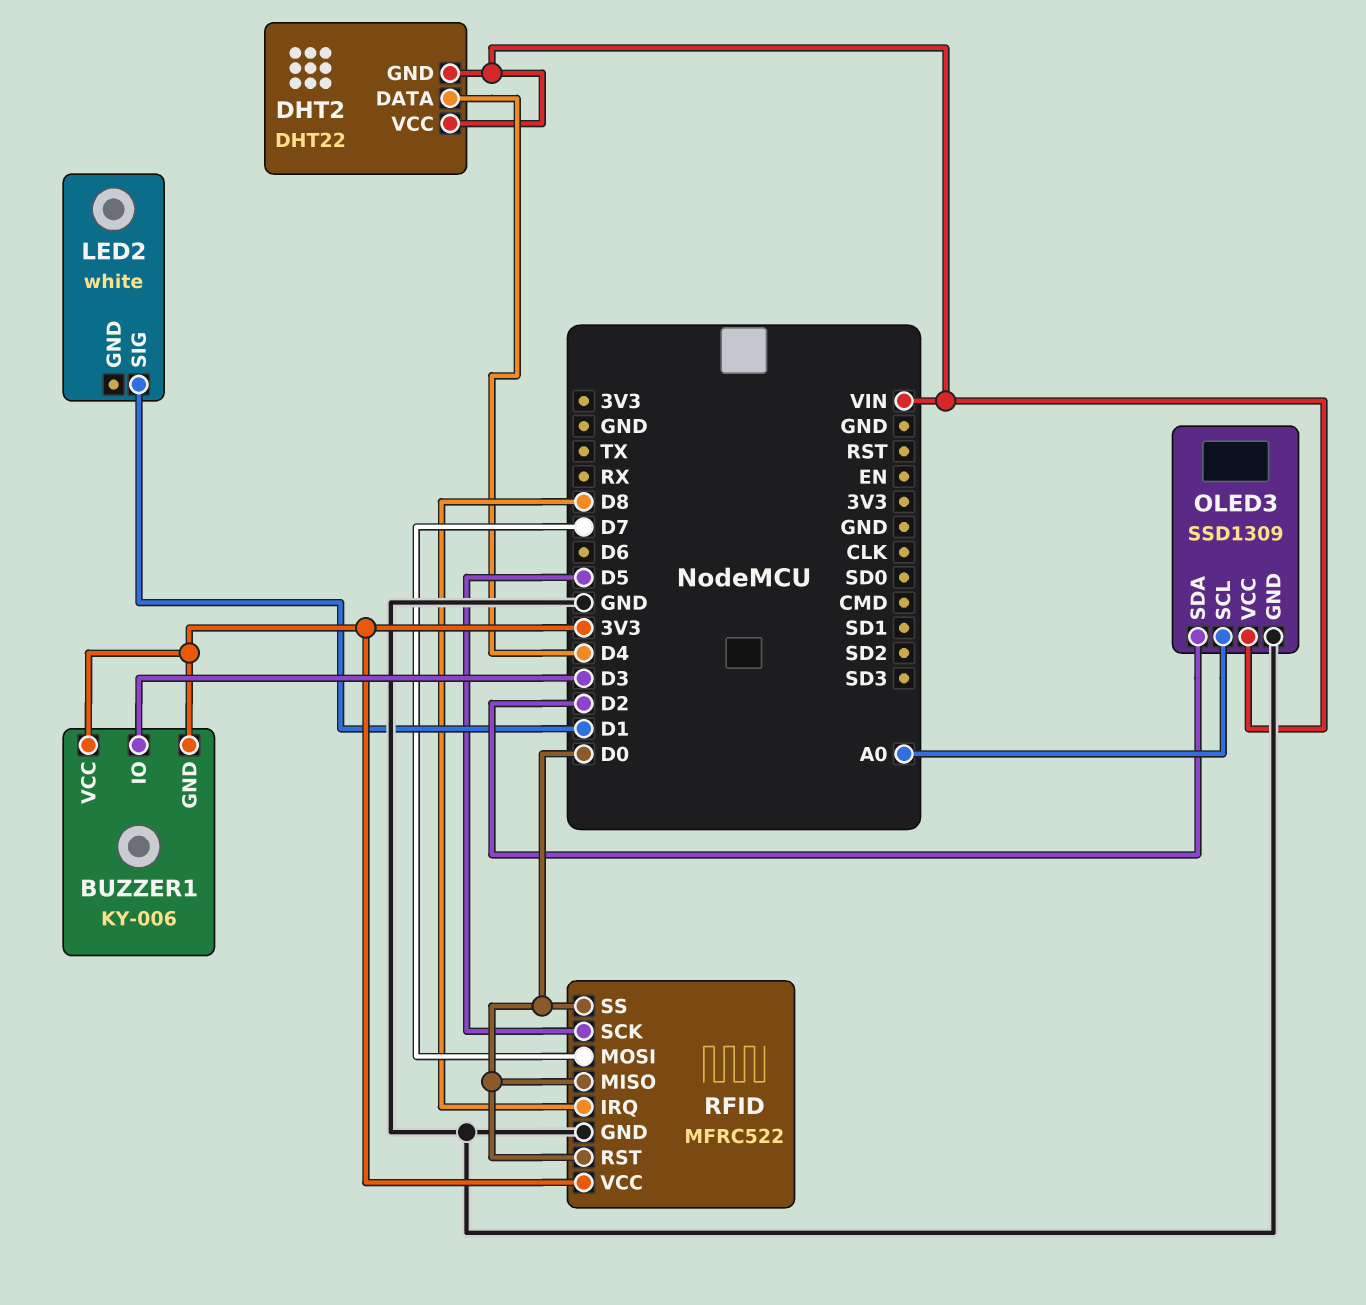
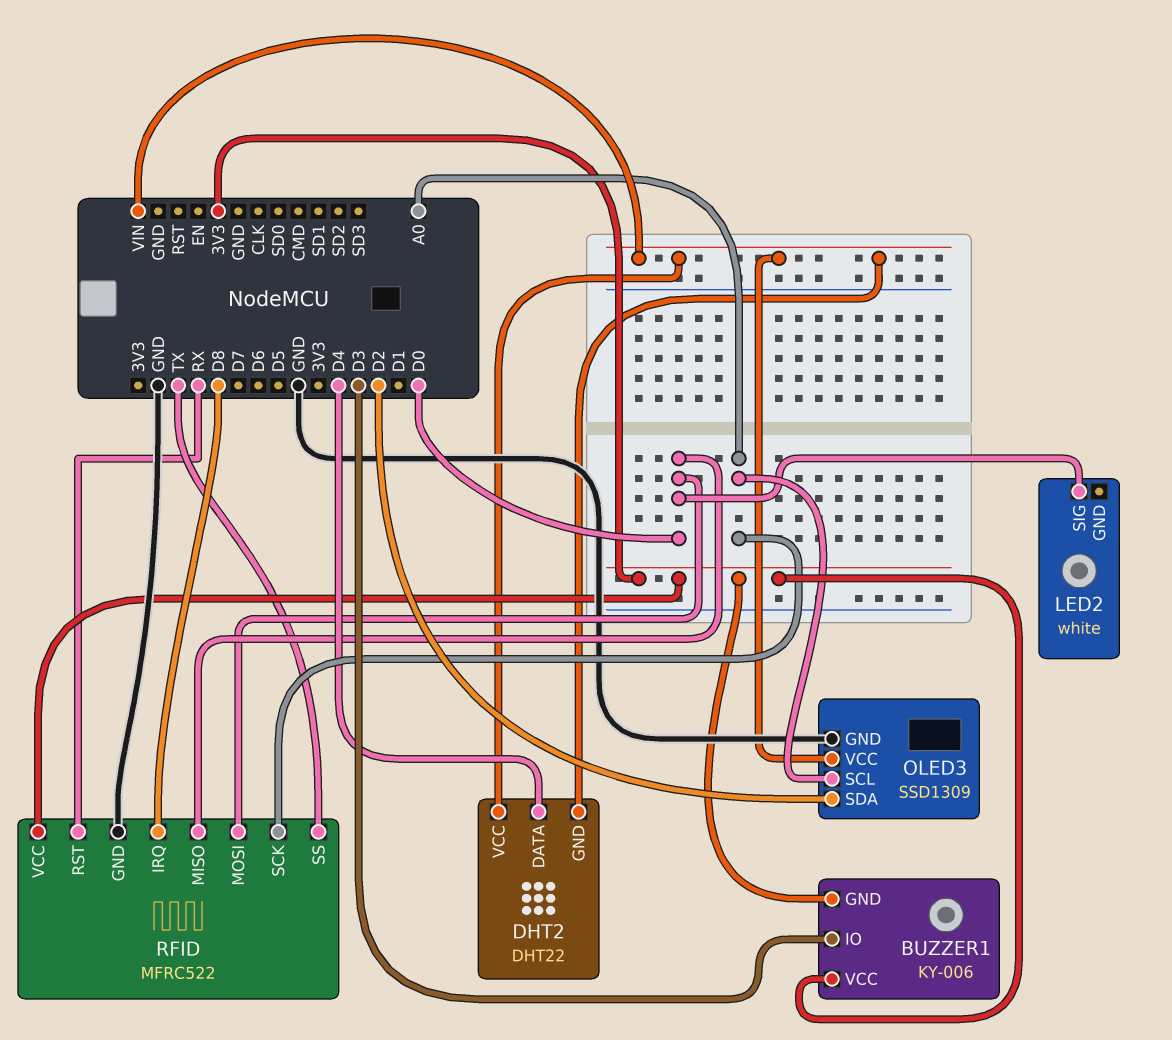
LED2 pin SIG: D1 -> D0
RFID pin MOSI: D7 -> D0
RFID pin RST: D0 -> RX
RFID pin SCK: D5 -> A0
RFID pin SS: D0 -> TX

